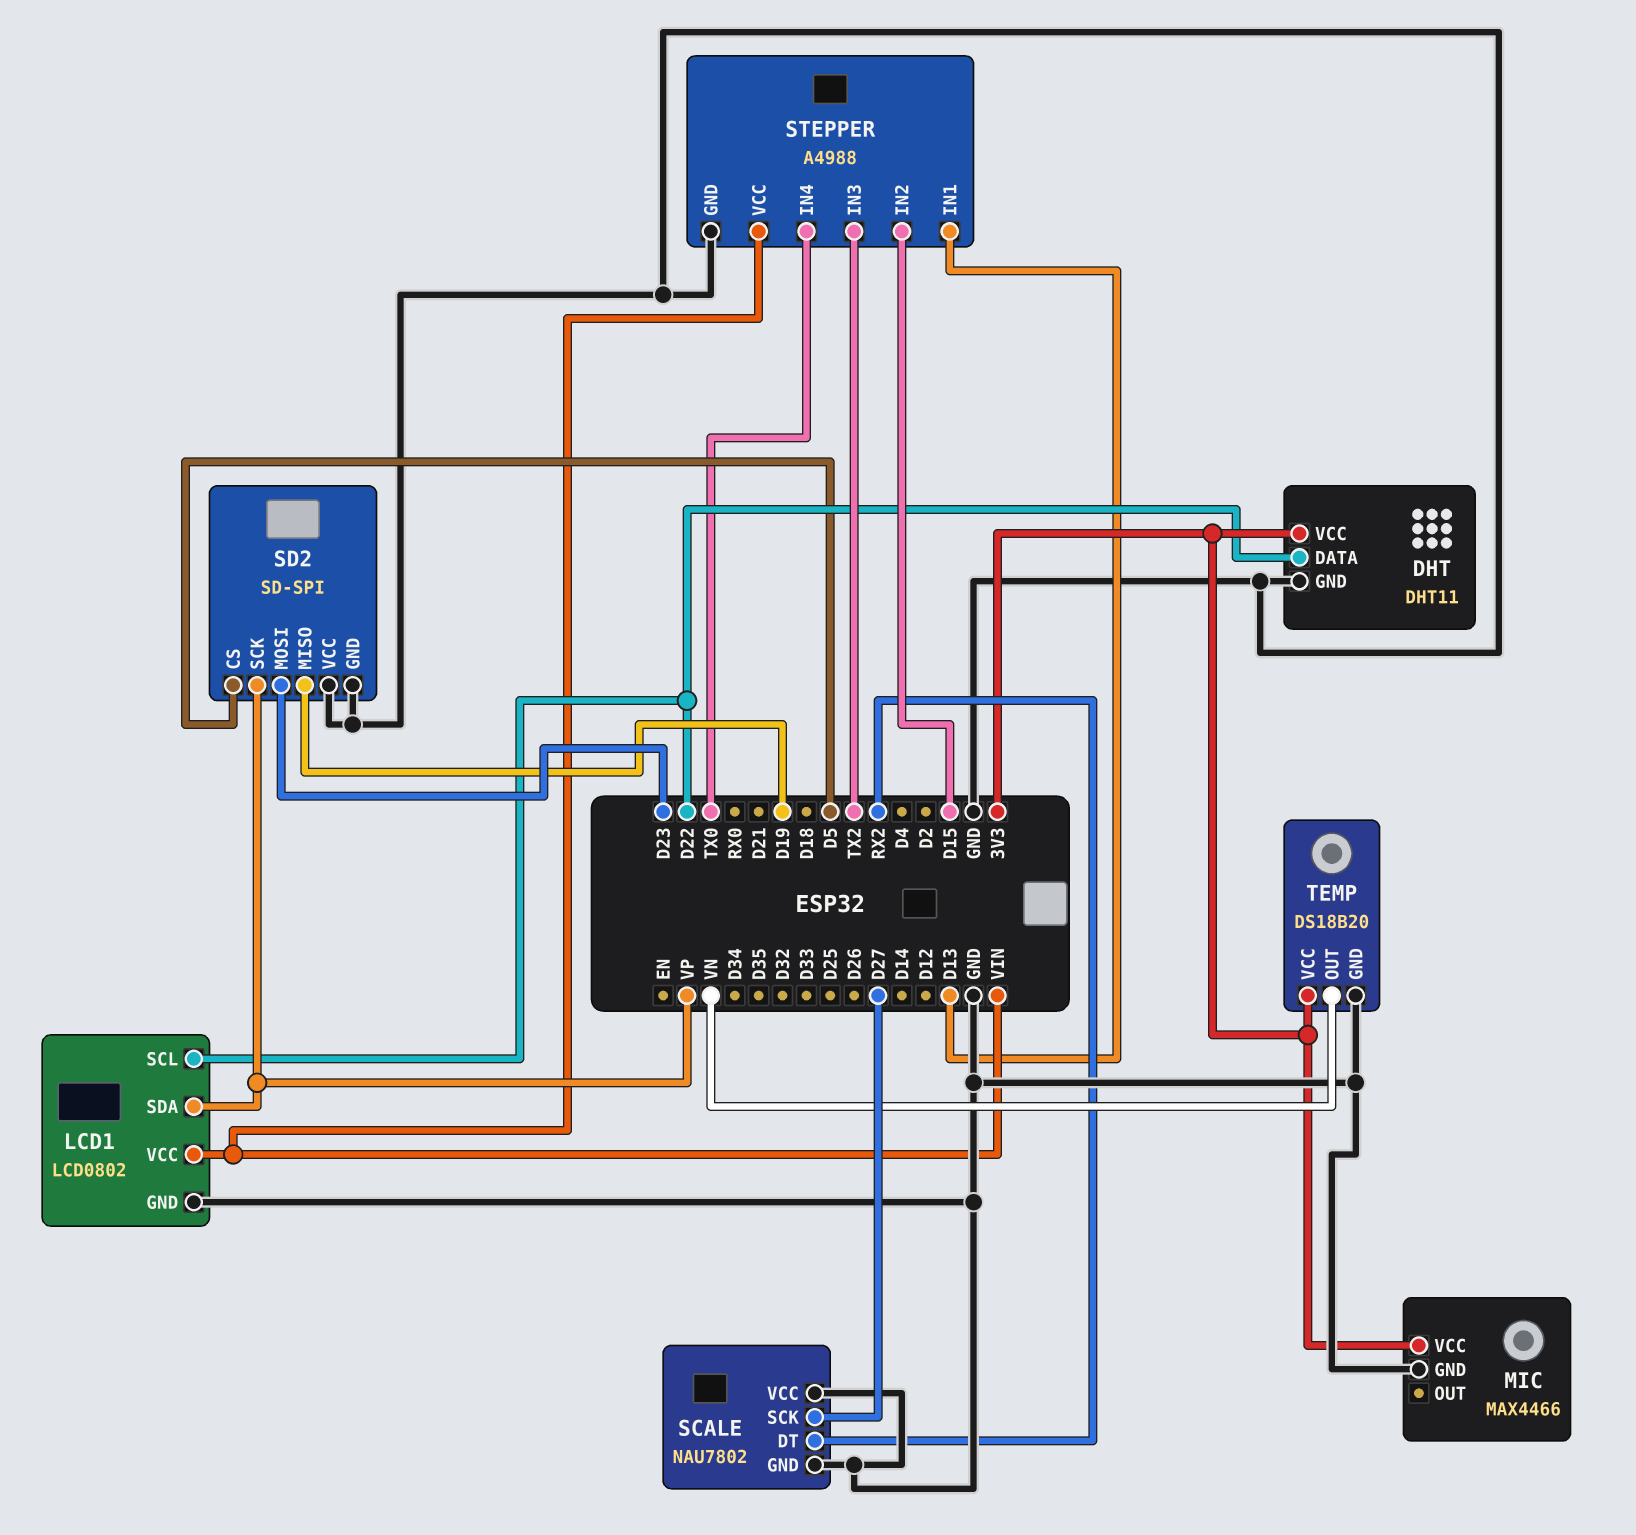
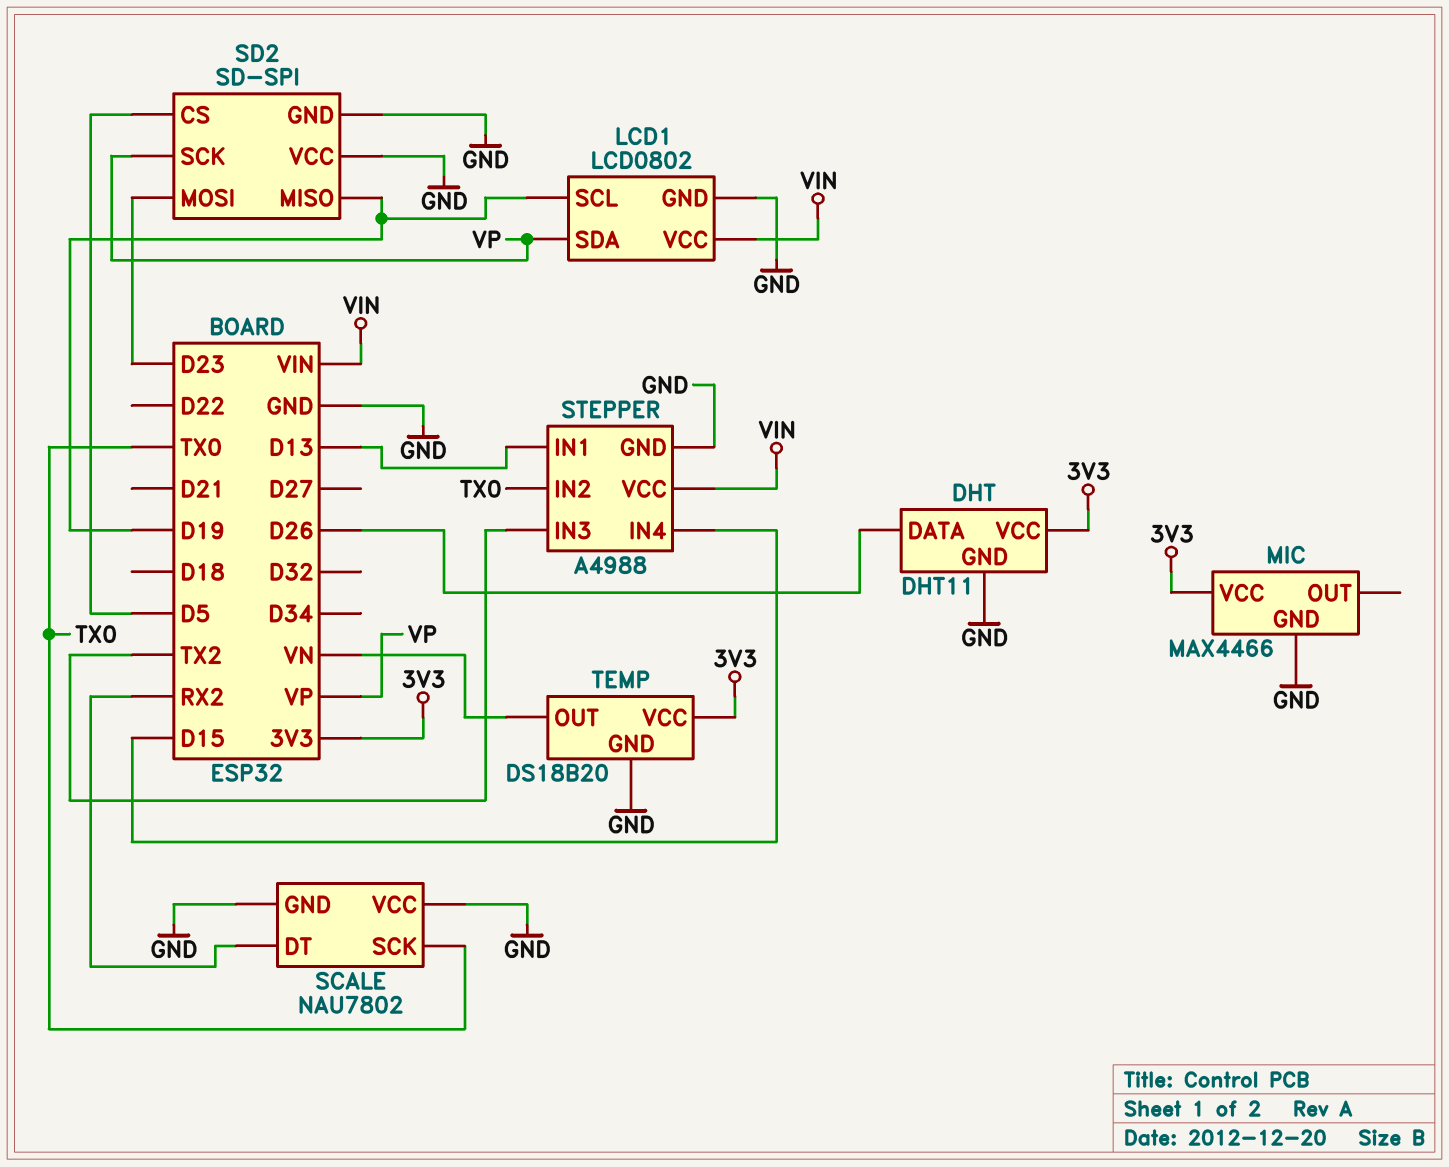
DHT pin DATA: D22 -> D26
LCD1 pin SCL: D22 -> D19
SCALE pin SCK: D27 -> TX0
STEPPER pin IN2: D15 -> TX0
STEPPER pin IN4: TX0 -> D15

